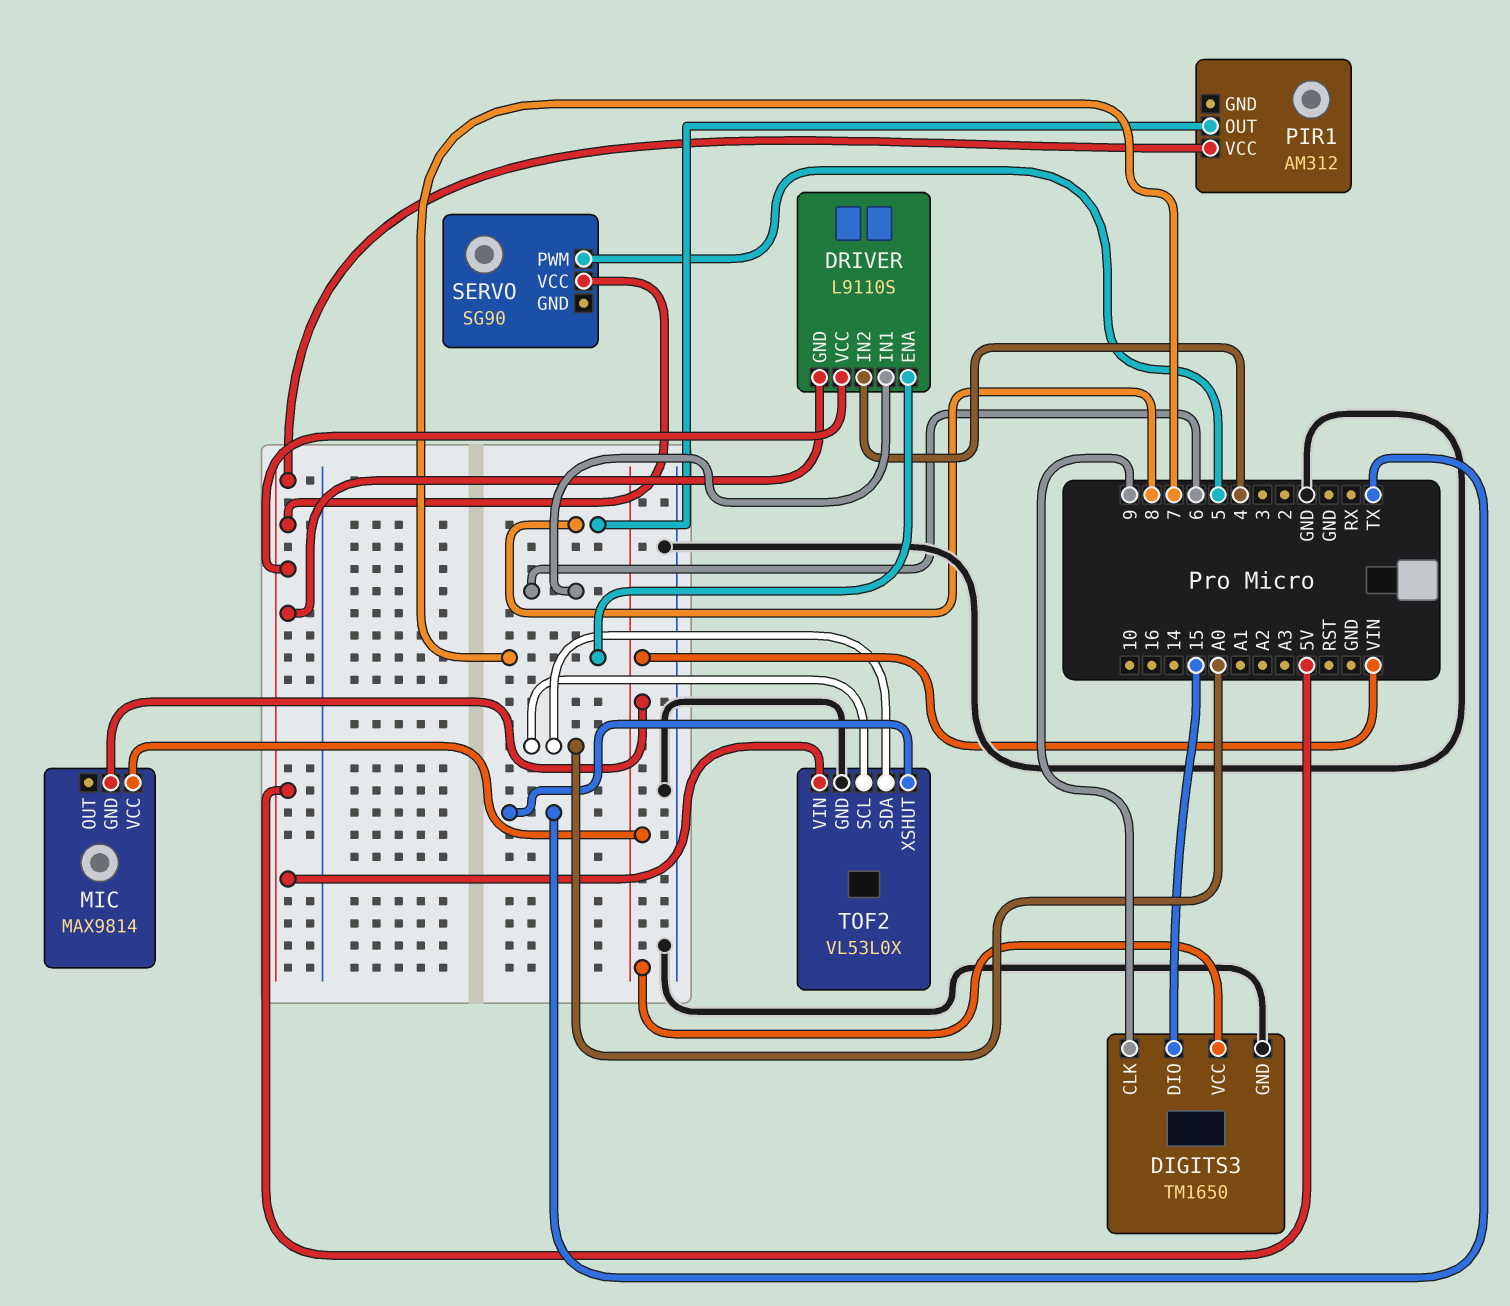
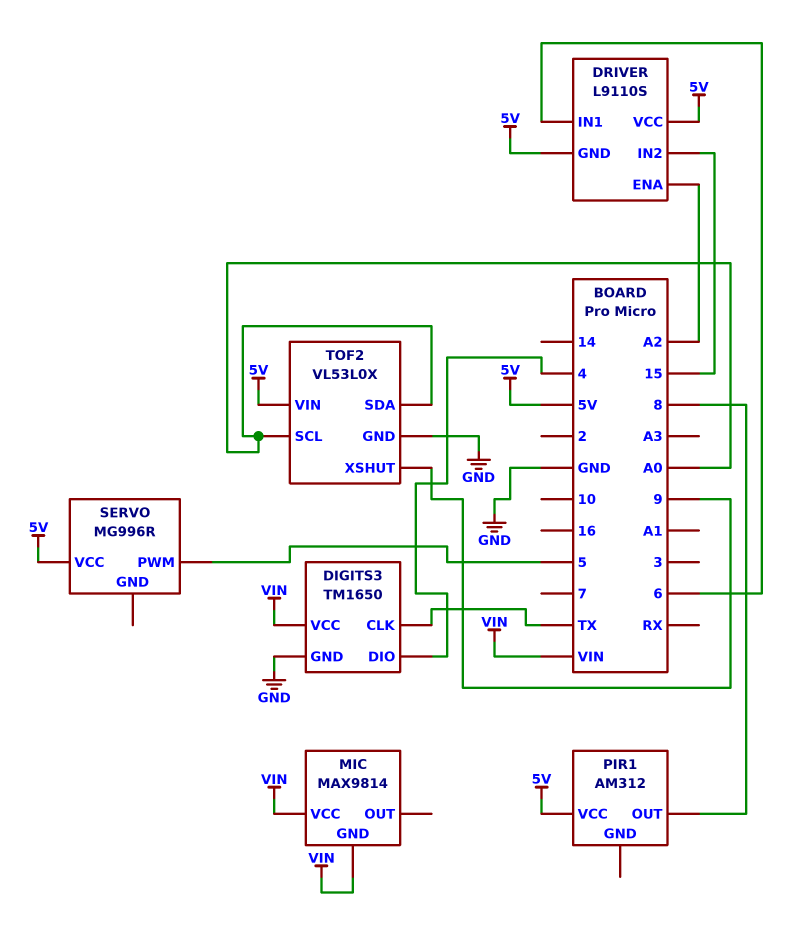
DIGITS3 pin CLK: 9 -> TX
DIGITS3 pin DIO: 15 -> 4
DRIVER pin ENA: 7 -> A2
DRIVER pin IN2: 4 -> 15
SERVO: SG90 -> MG996R
TOF2 pin XSHUT: TX -> 9

